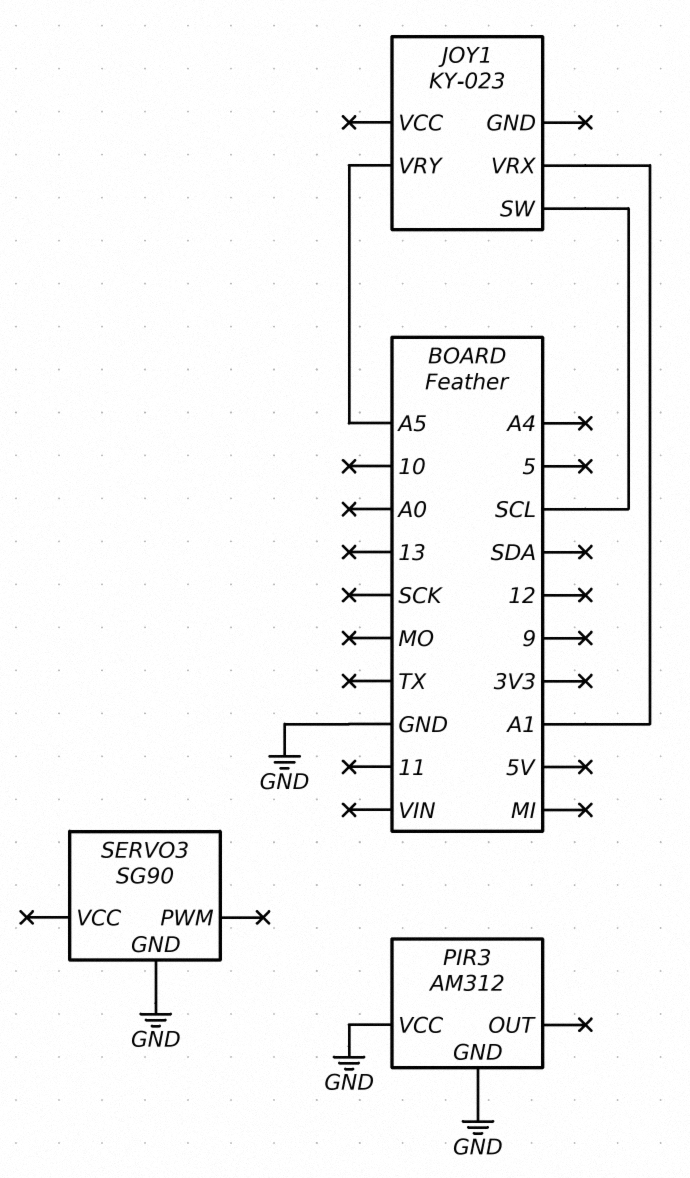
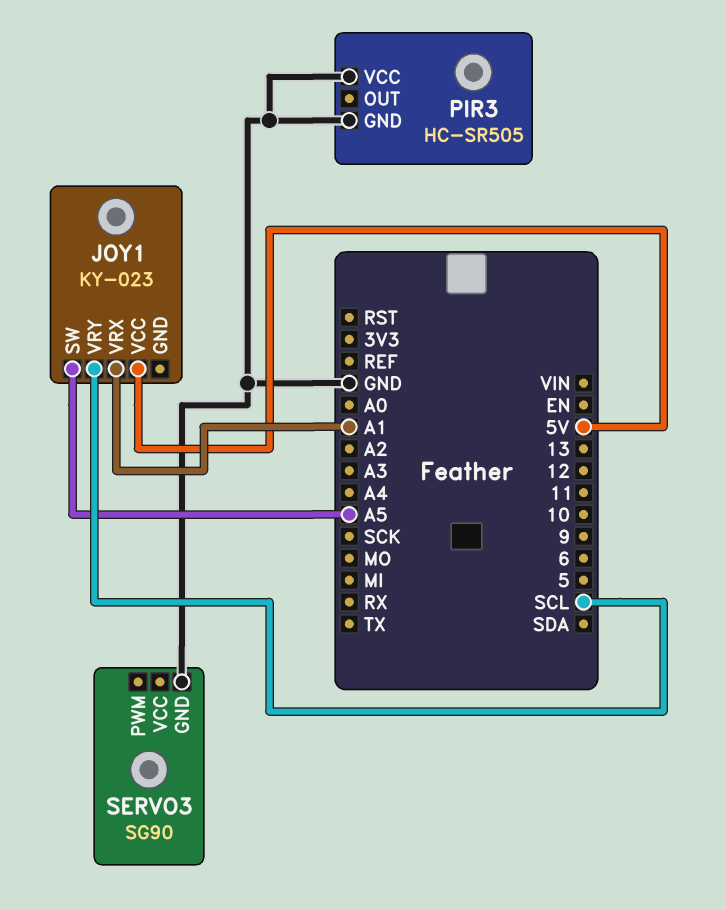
JOY1 pin SW: SCL -> A5
JOY1 pin VCC: none -> 5V
JOY1 pin VRY: A5 -> SCL
PIR3: AM312 -> HC-SR505

